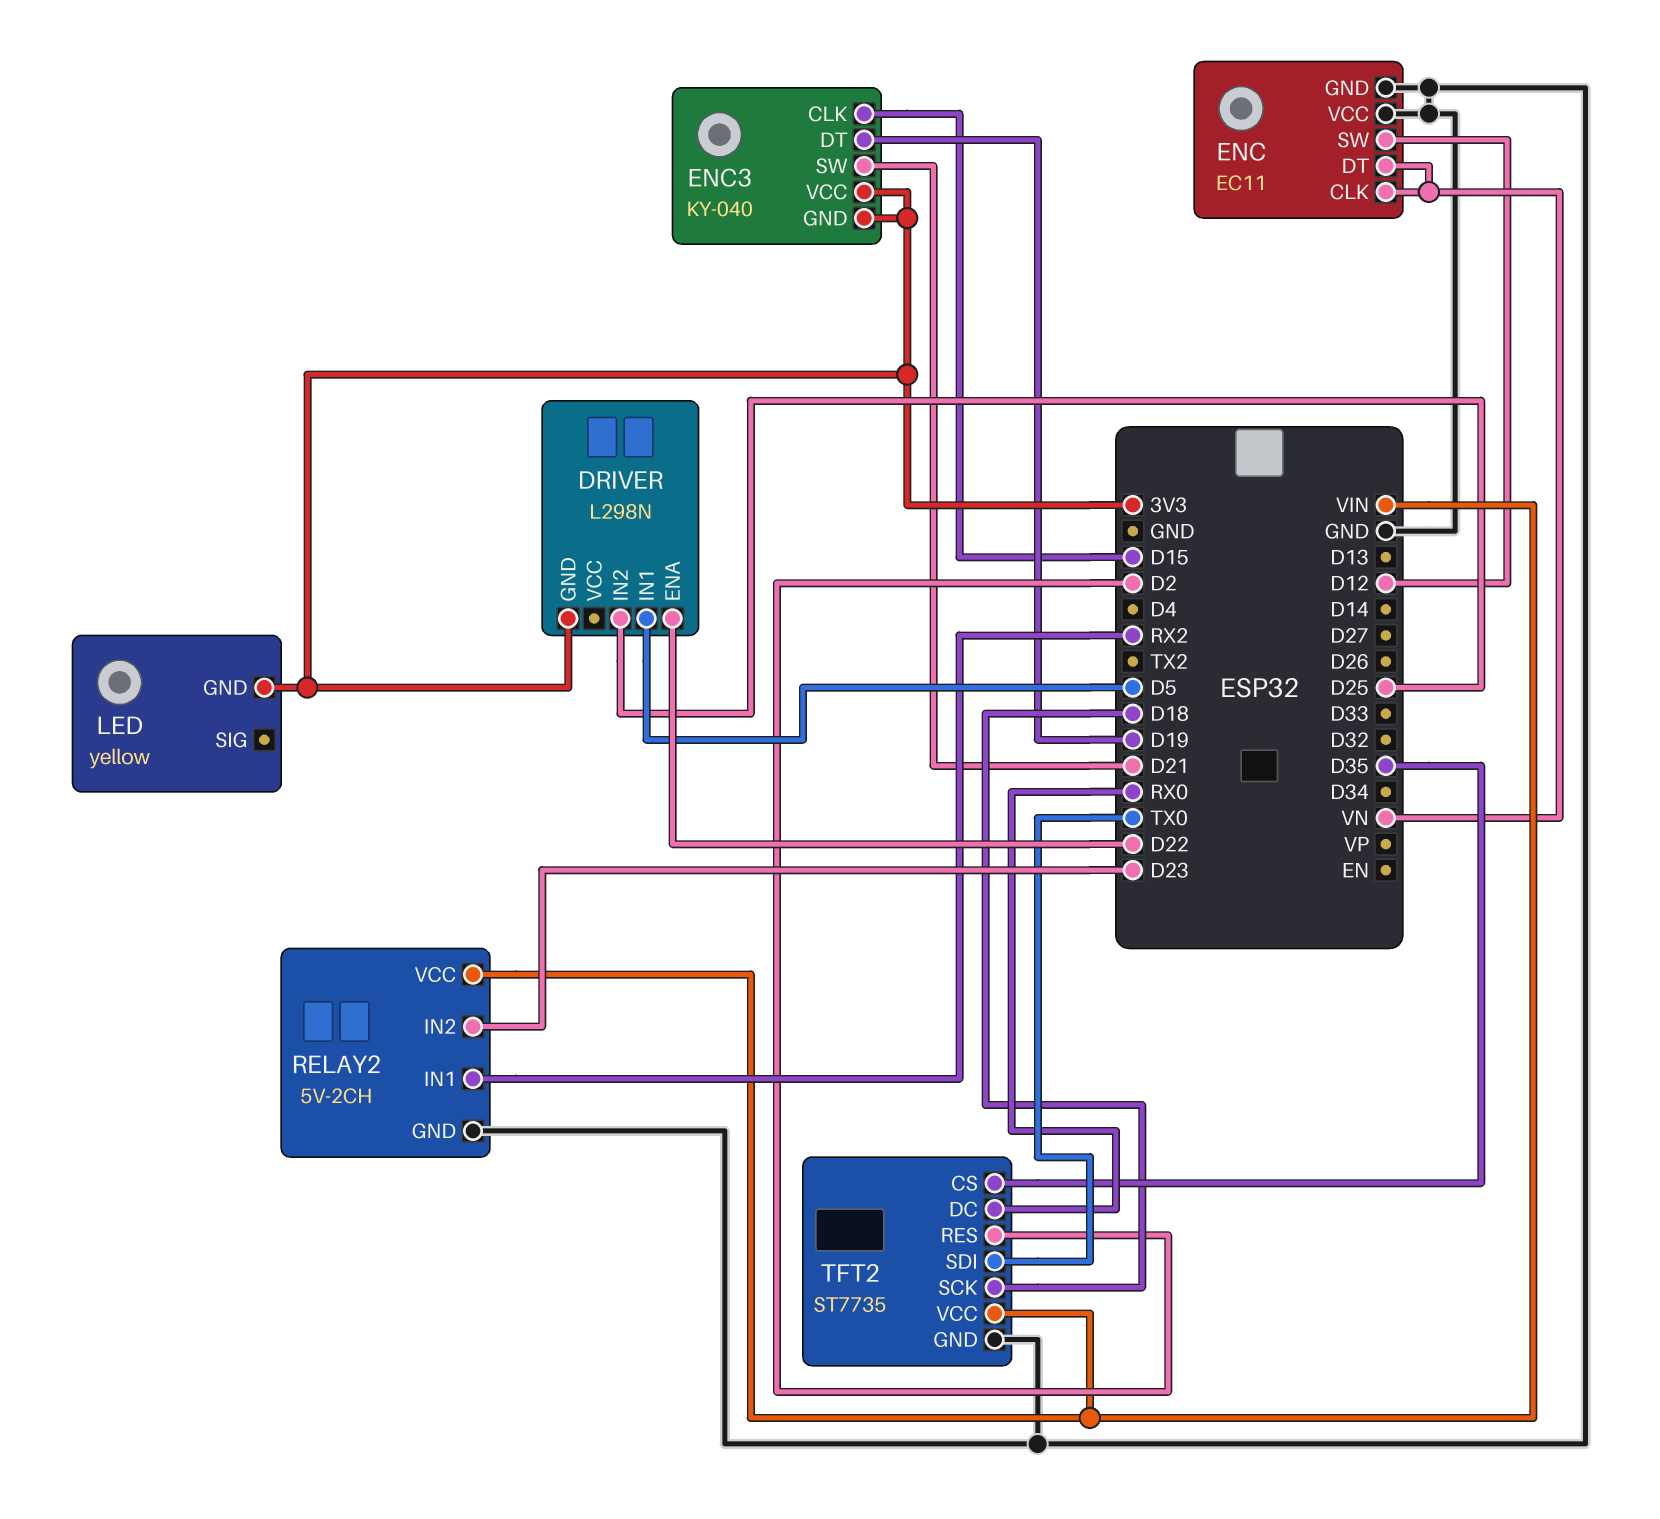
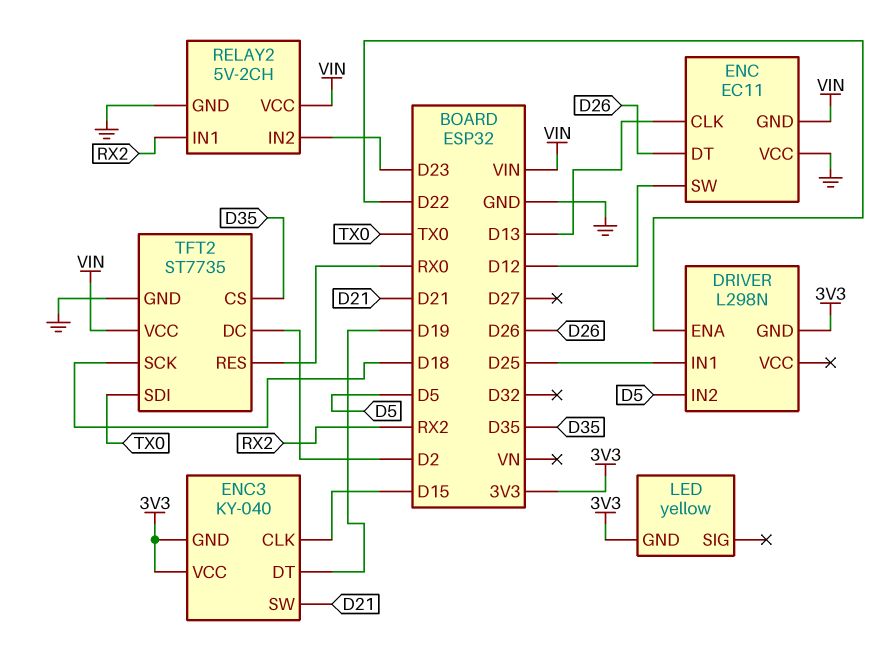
DRIVER pin IN1: D5 -> D25
DRIVER pin IN2: D25 -> D5
ENC pin CLK: VN -> D13
ENC pin DT: VN -> D26
ENC pin GND: GND -> VIN
TFT2 pin DC: RX0 -> D2
TFT2 pin RES: D2 -> RX0

